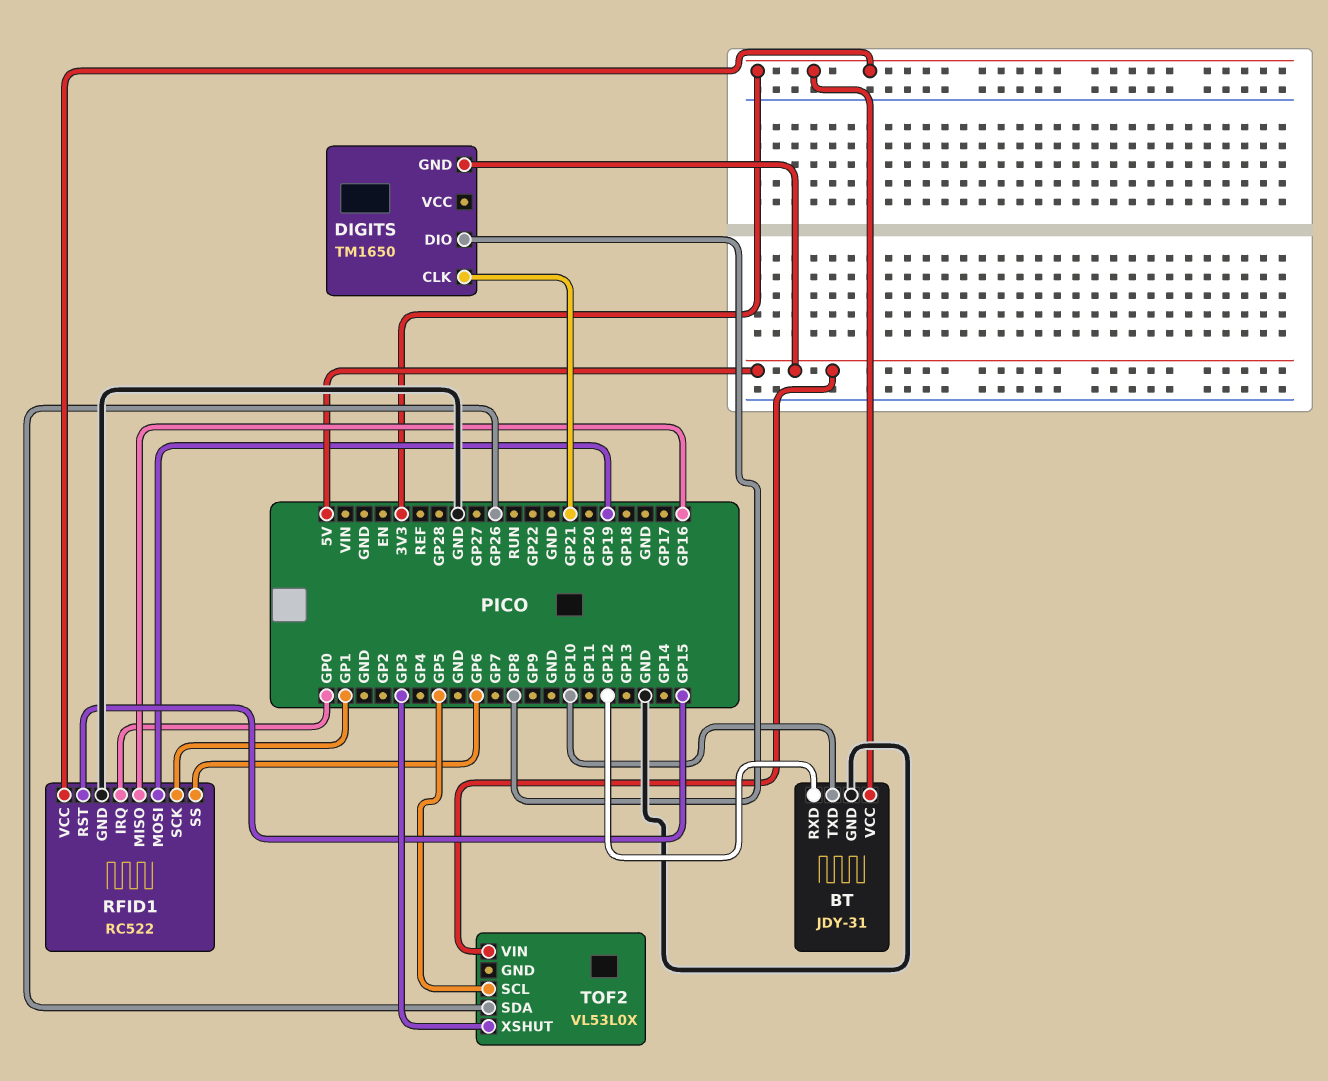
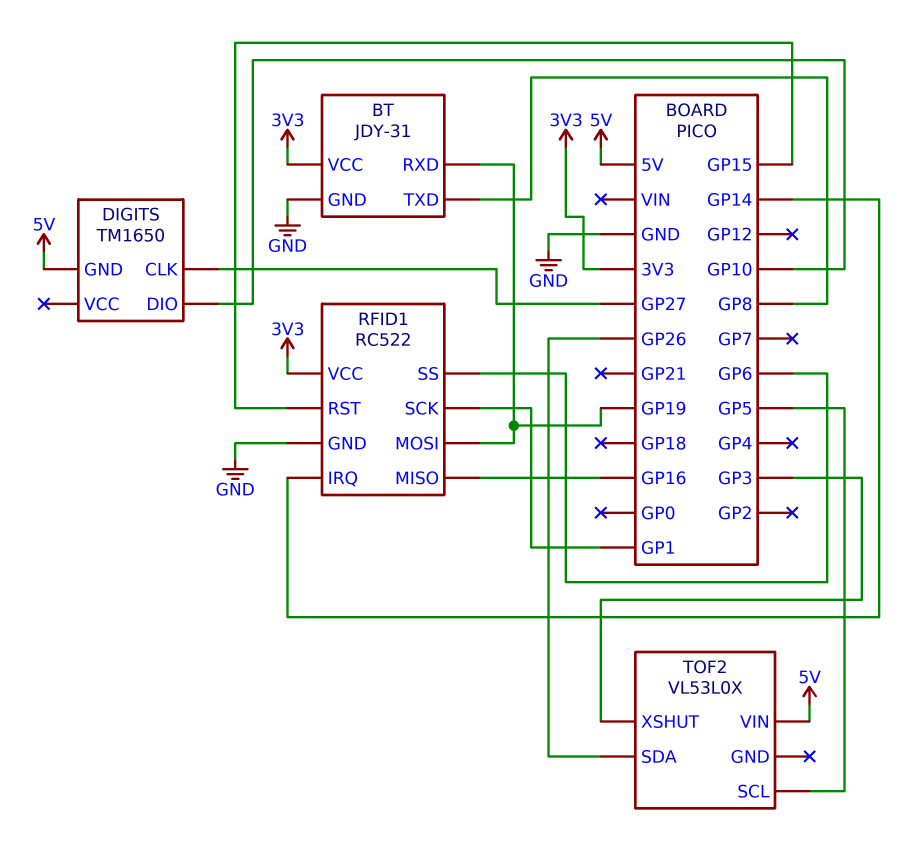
BT pin RXD: GP12 -> GP19
BT pin TXD: GP10 -> GP8
DIGITS pin CLK: GP21 -> GP27
DIGITS pin DIO: GP8 -> GP10
RFID1 pin IRQ: GP0 -> GP14

